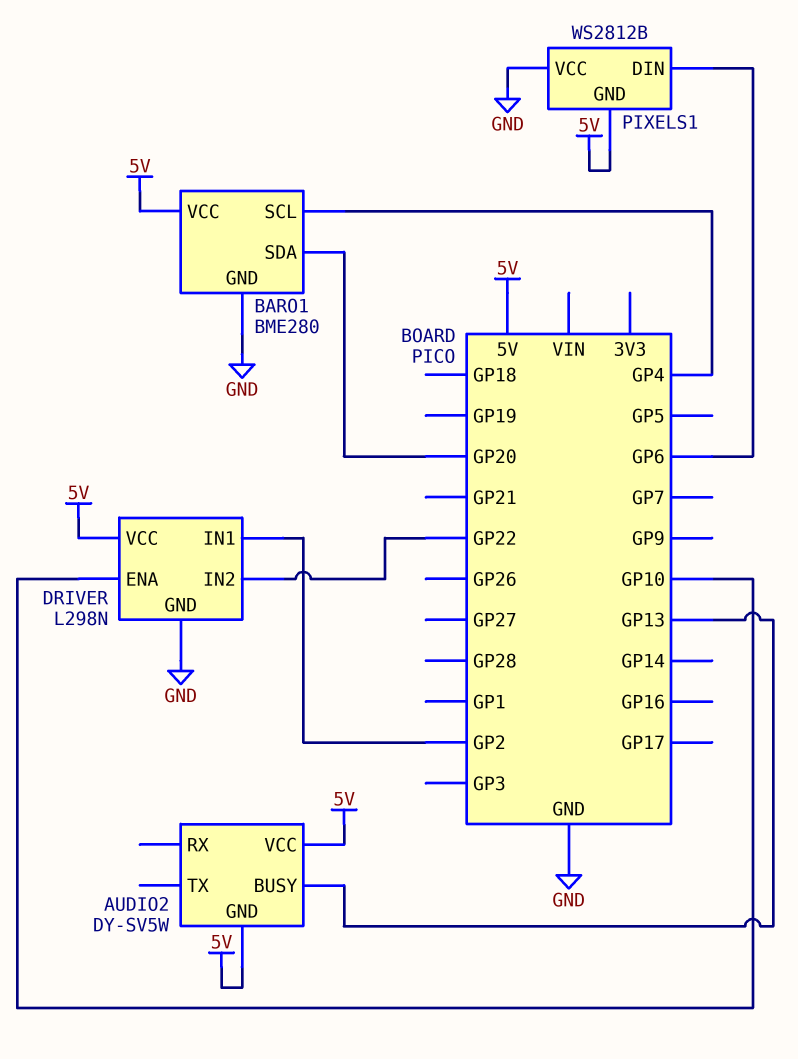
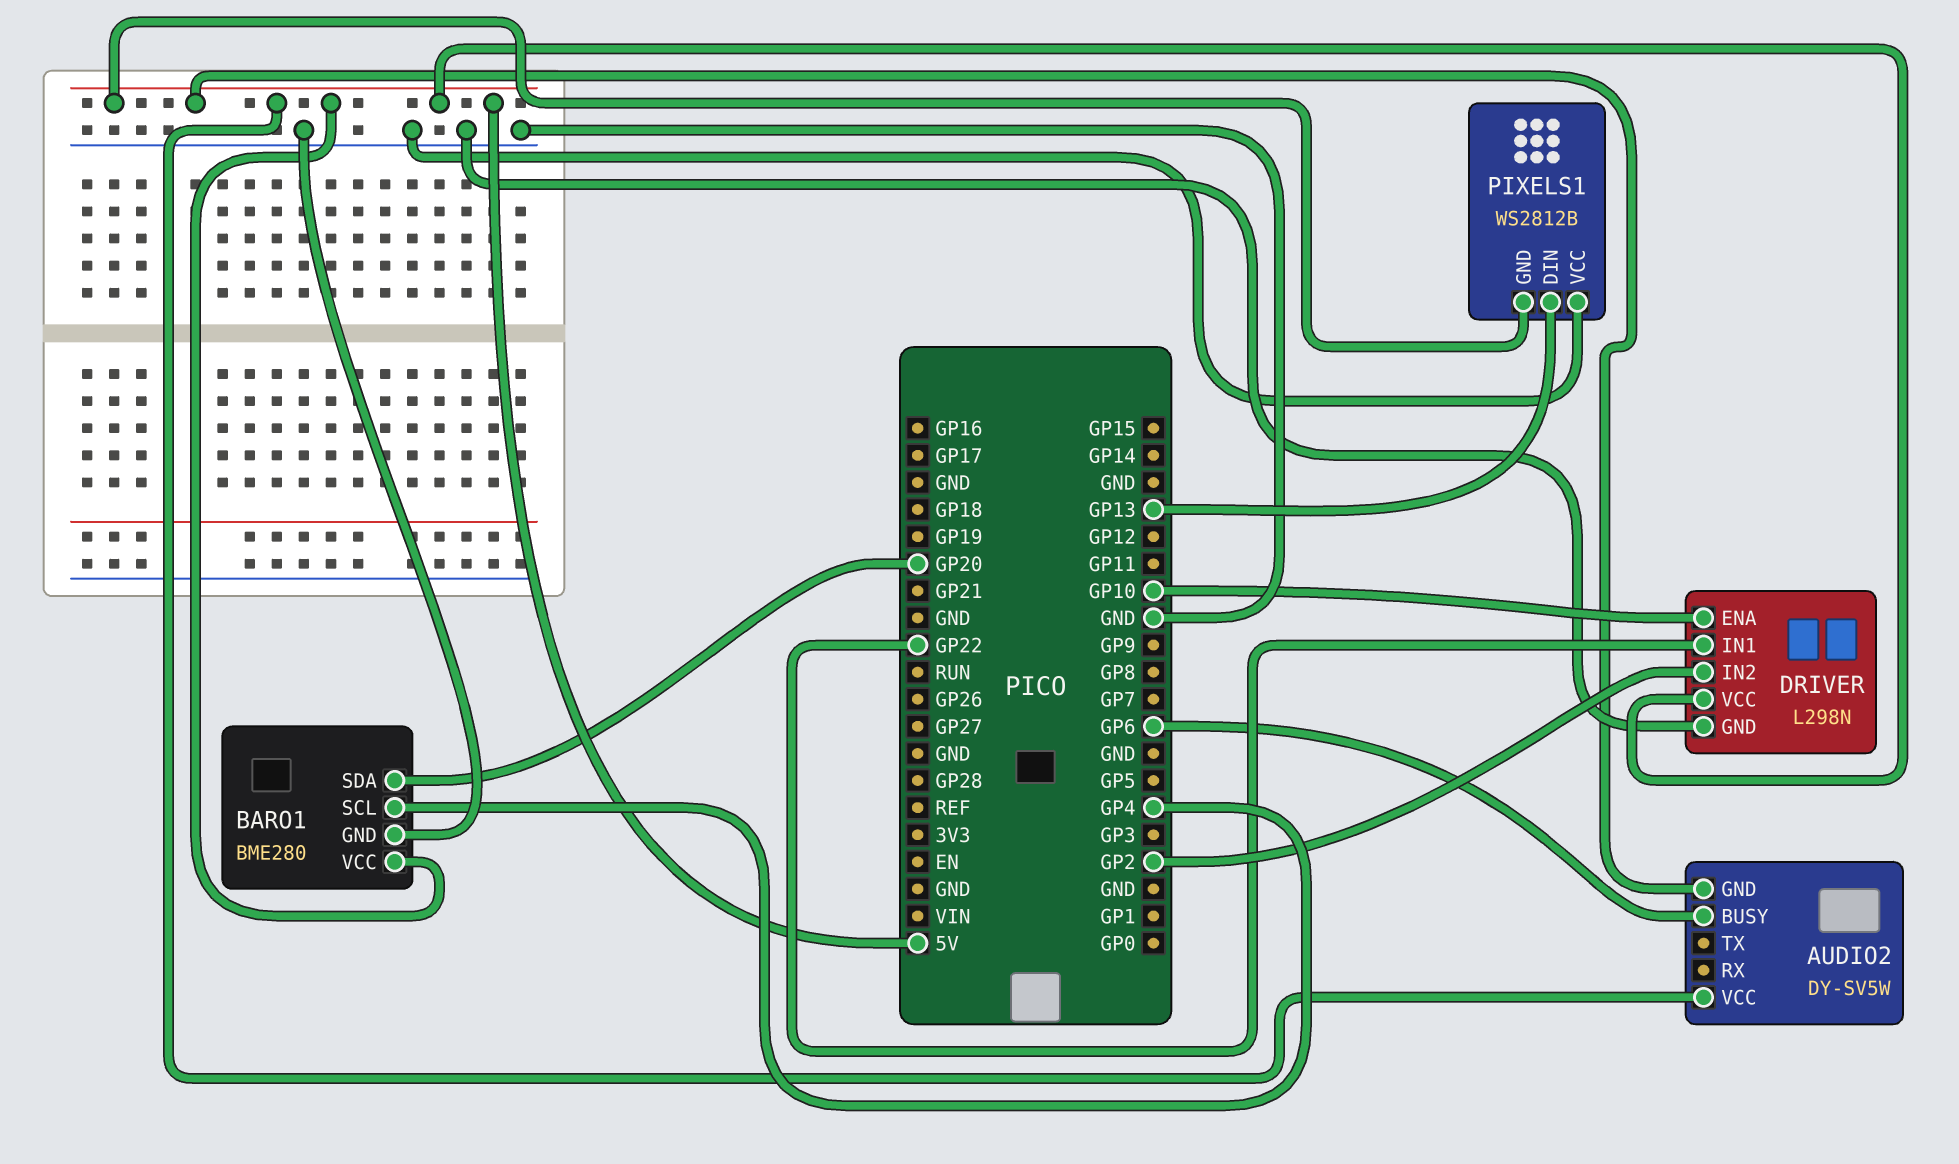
AUDIO2 pin BUSY: GP13 -> GP6
DRIVER pin IN1: GP2 -> GP22
DRIVER pin IN2: GP22 -> GP2
PIXELS1 pin DIN: GP6 -> GP13

